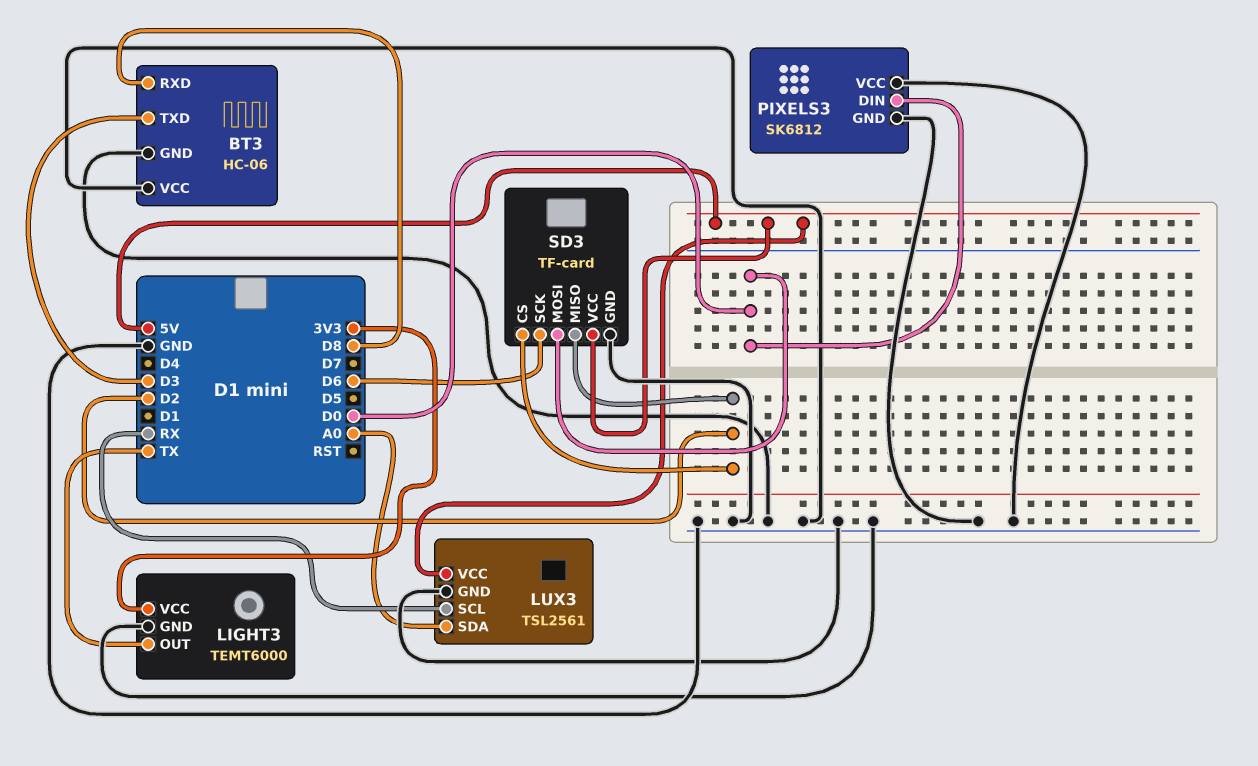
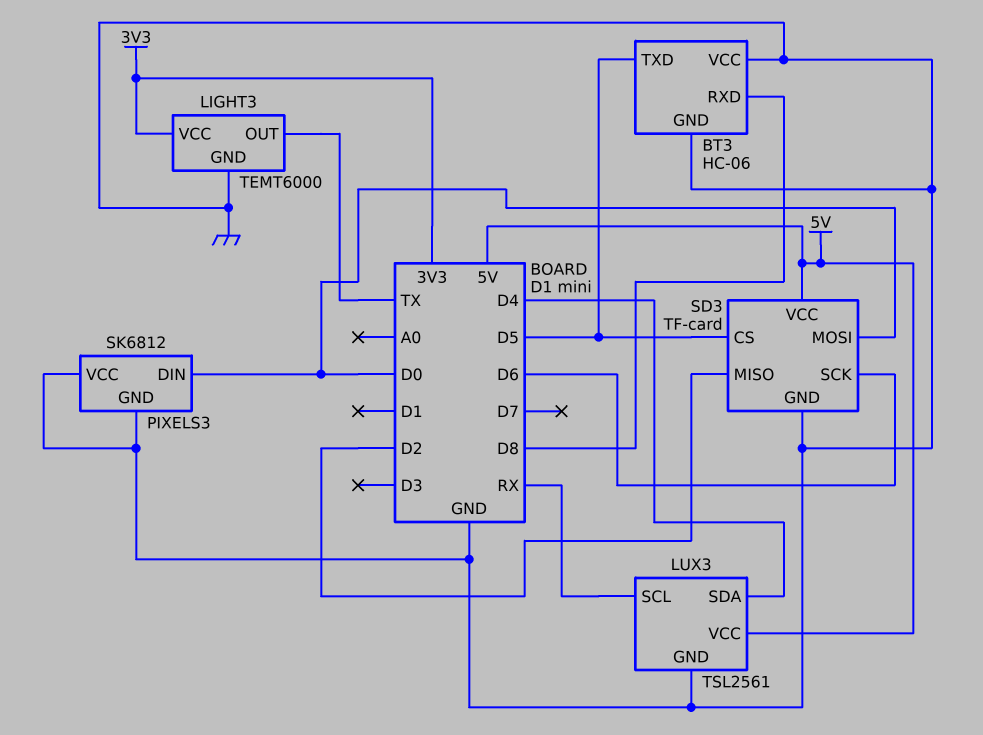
BT3 pin TXD: D3 -> D5
LUX3 pin SDA: A0 -> D4
SD3 pin CS: D2 -> D5

